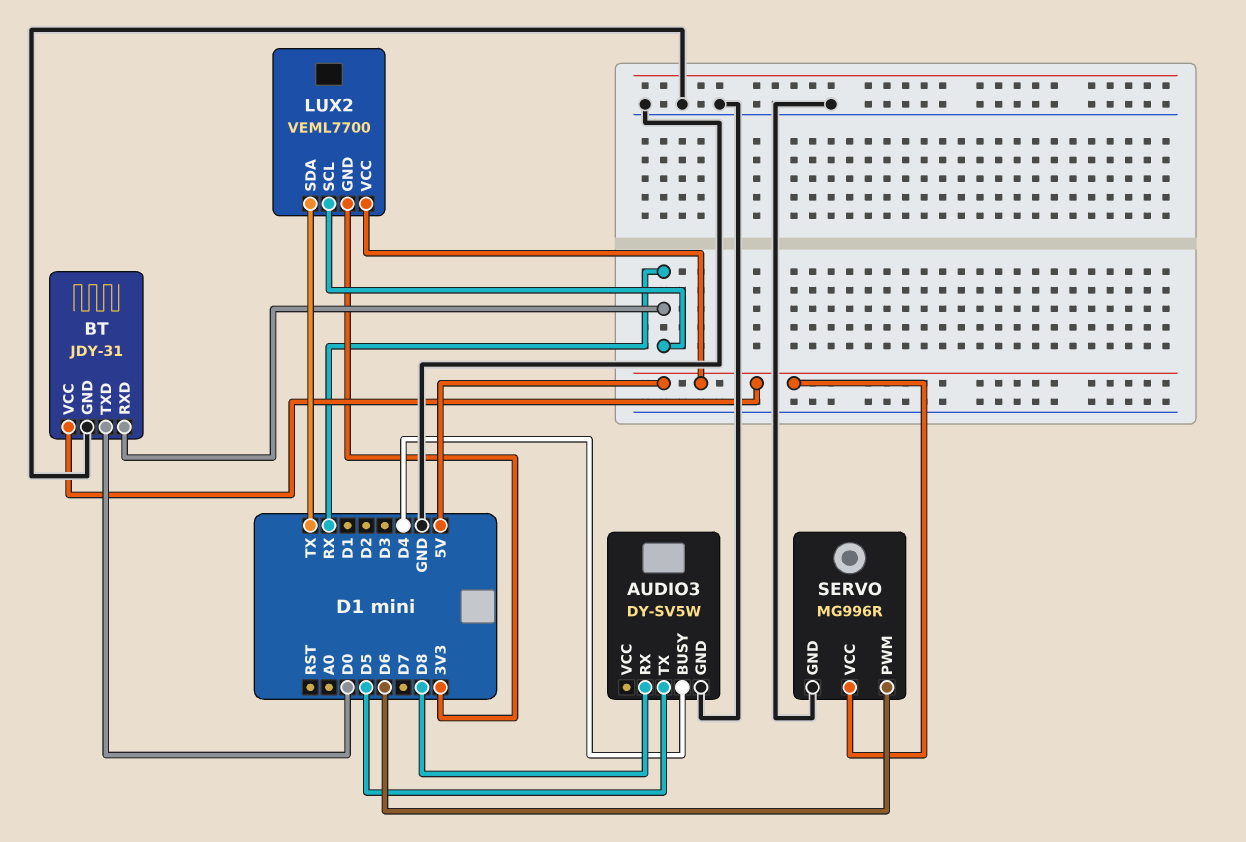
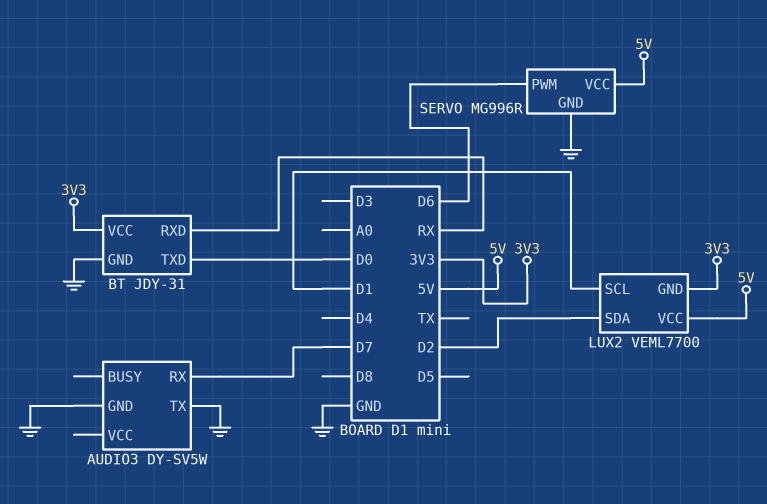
AUDIO3 pin BUSY: D4 -> none
AUDIO3 pin RX: D8 -> D7
AUDIO3 pin TX: D5 -> GND
BT pin VCC: 5V -> 3V3
LUX2 pin SCL: RX -> D1
LUX2 pin SDA: TX -> D2

